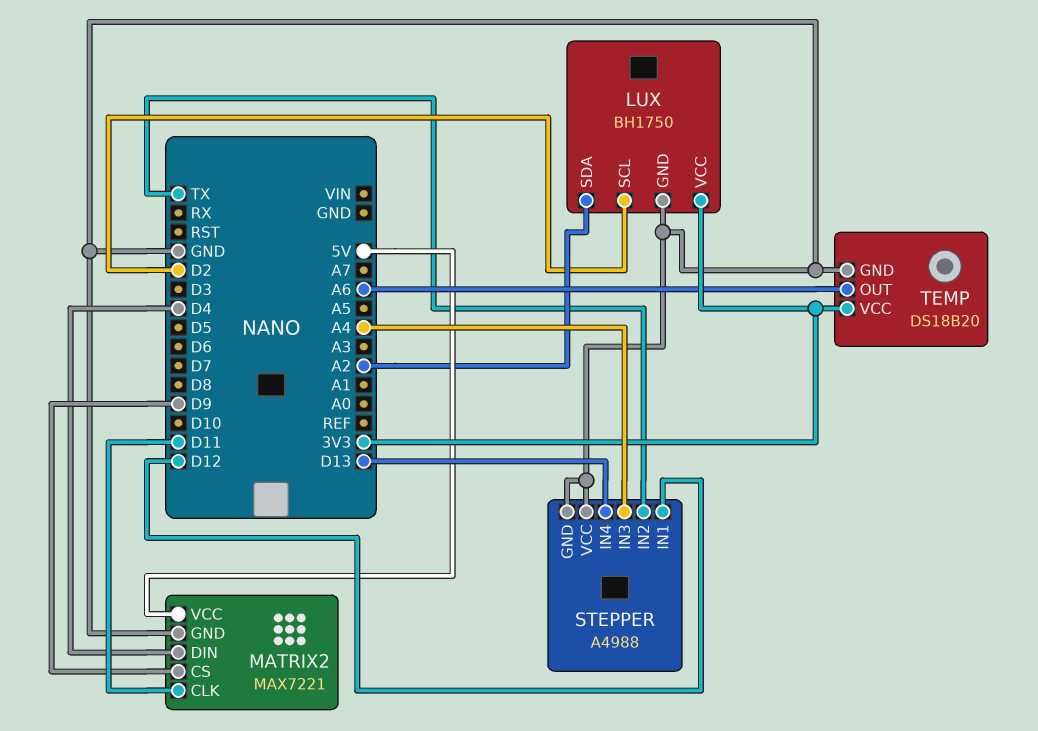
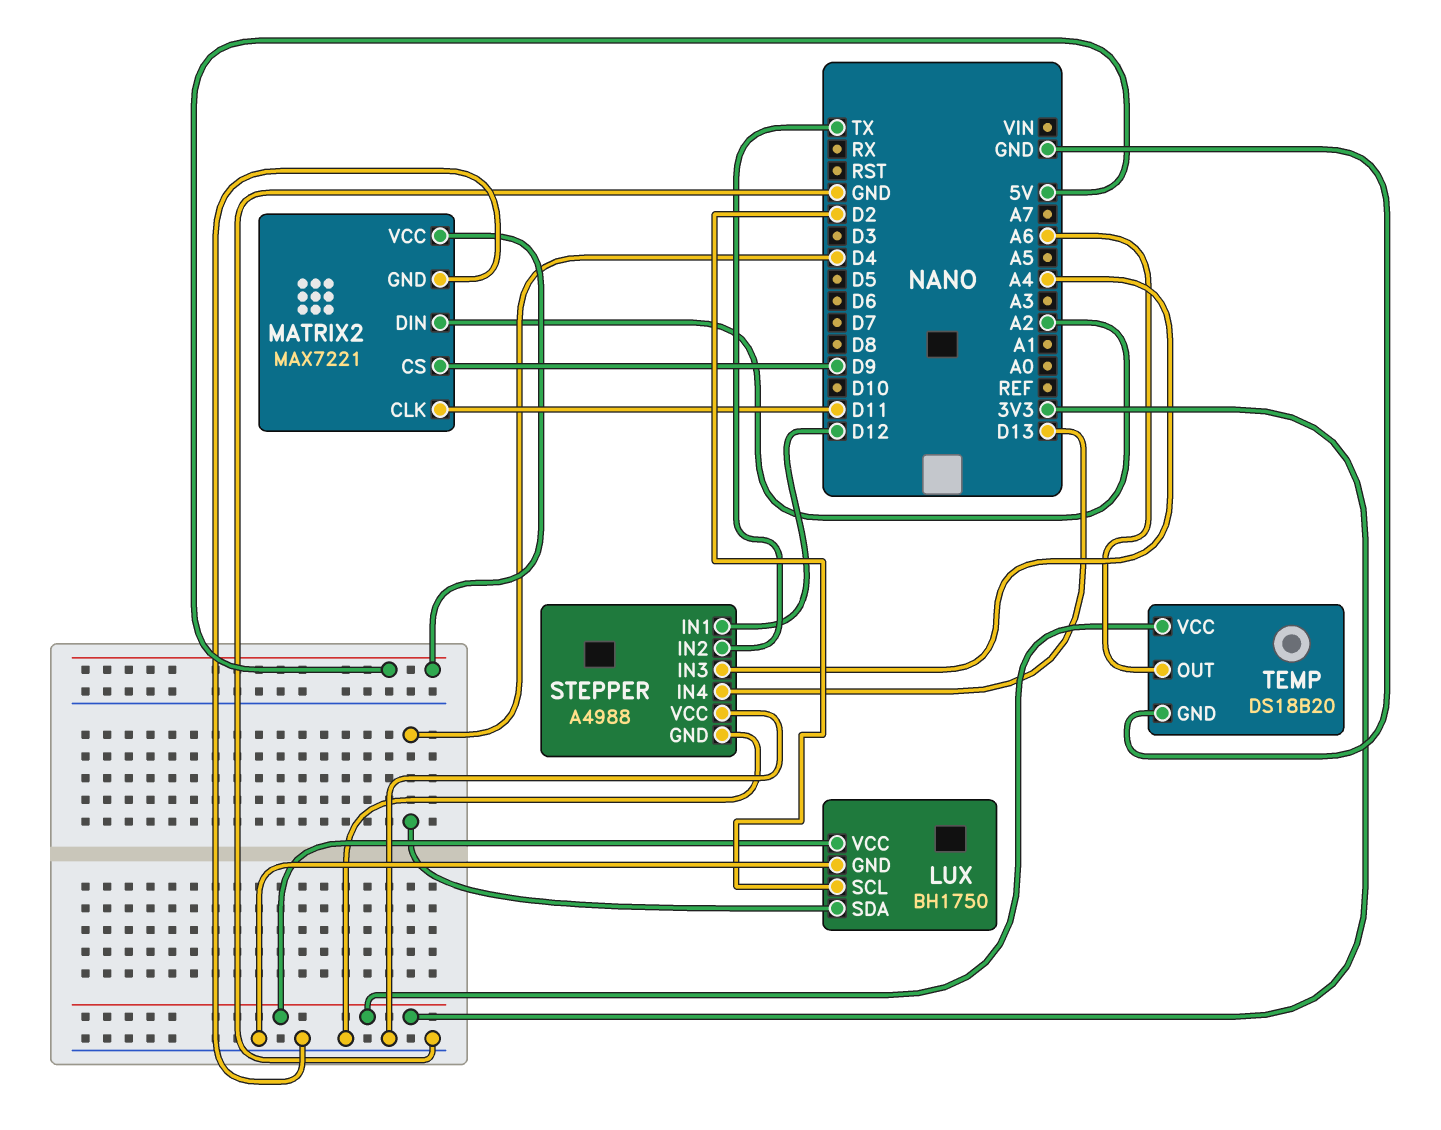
LUX pin SDA: A2 -> D4
MATRIX2 pin DIN: D4 -> A2

